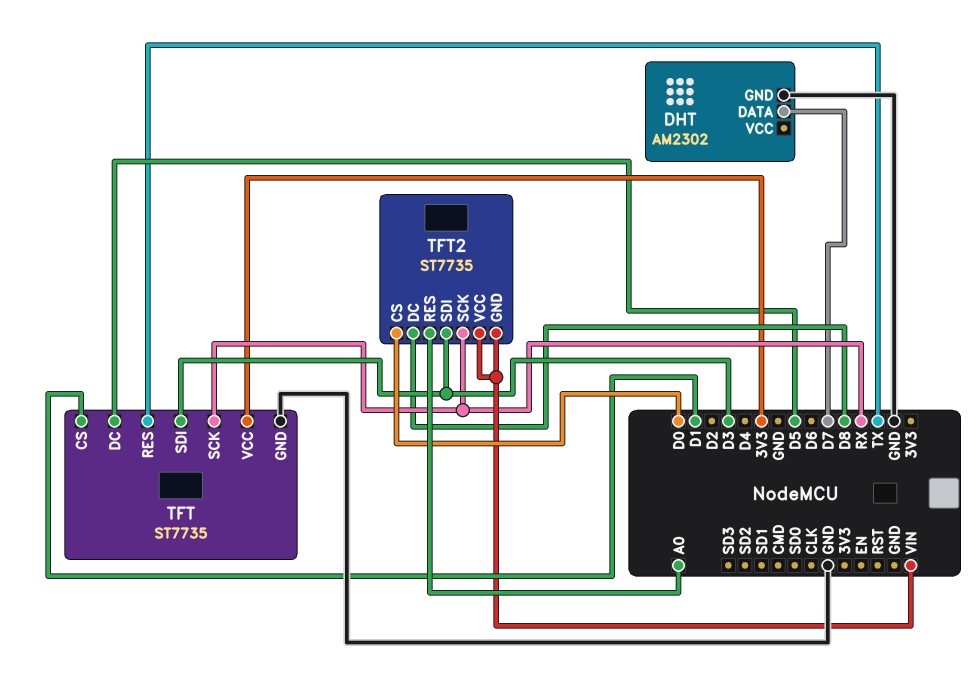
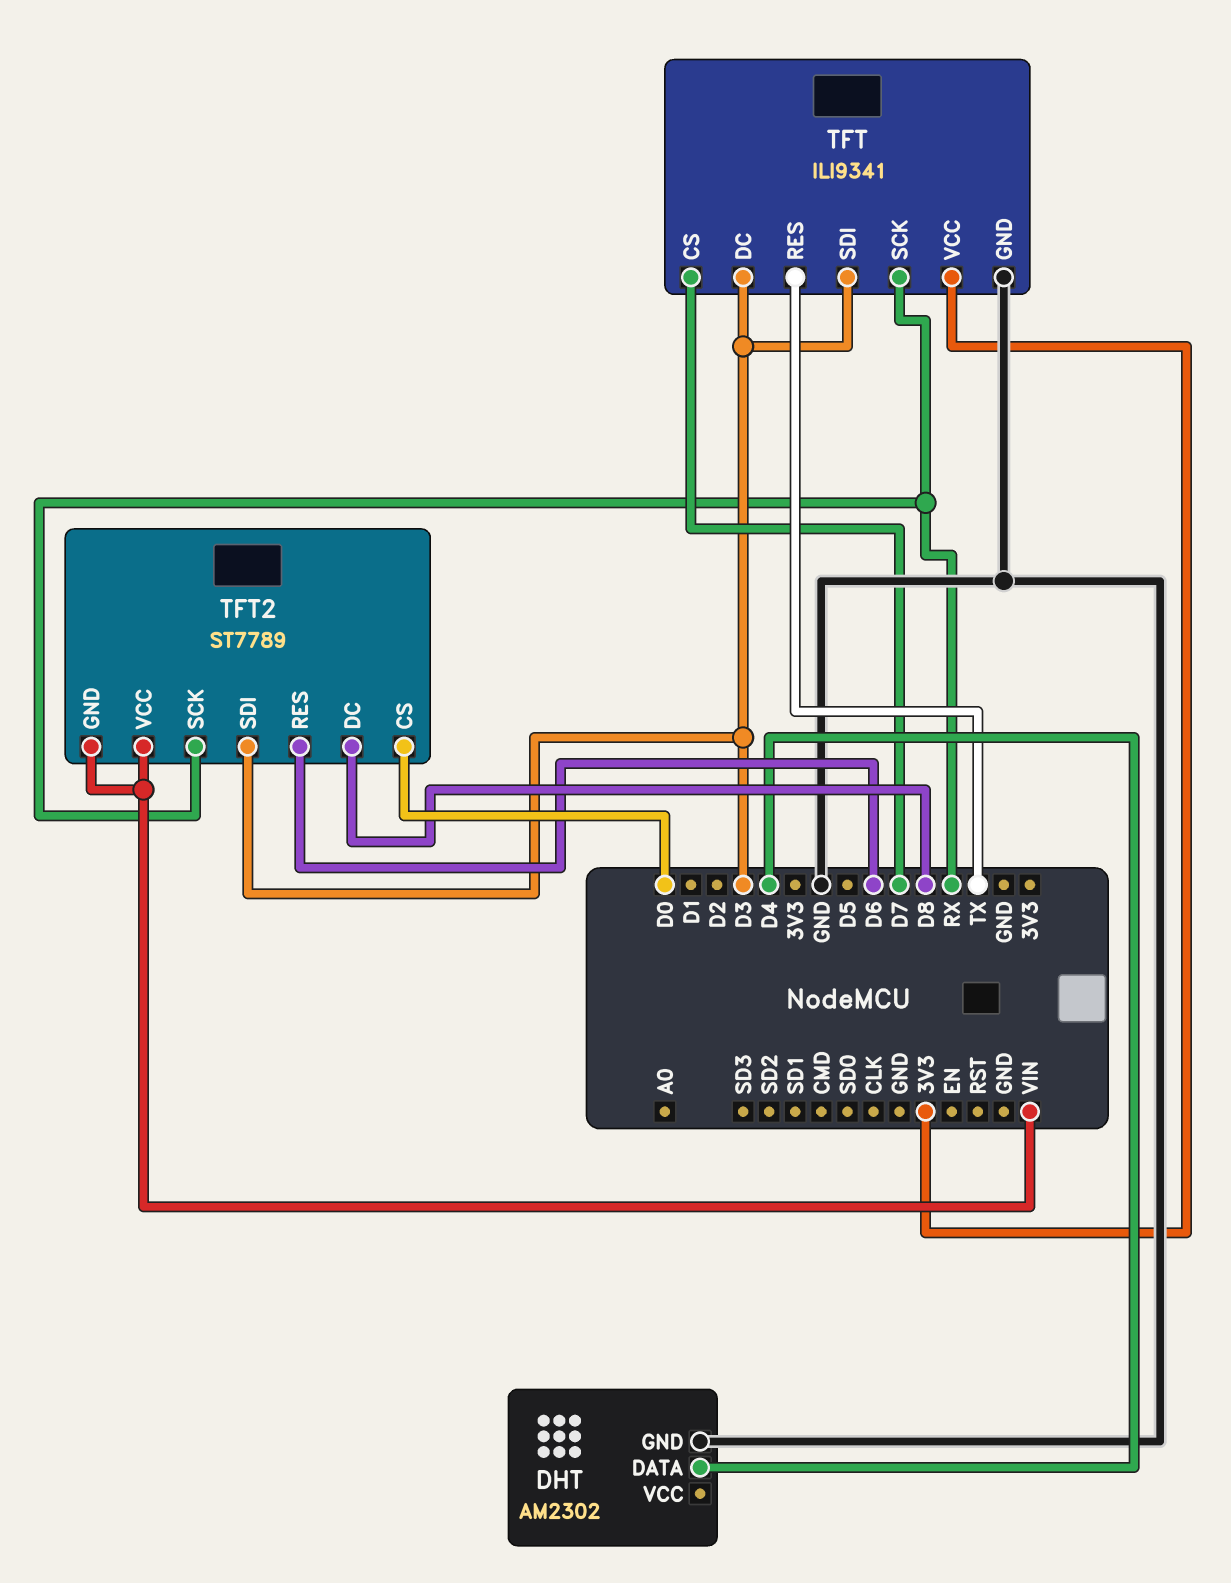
DHT pin DATA: D7 -> D4
TFT: ST7735 -> ILI9341
TFT pin CS: D1 -> D7
TFT pin DC: D5 -> D3
TFT2: ST7735 -> ST7789
TFT2 pin RES: A0 -> D6

